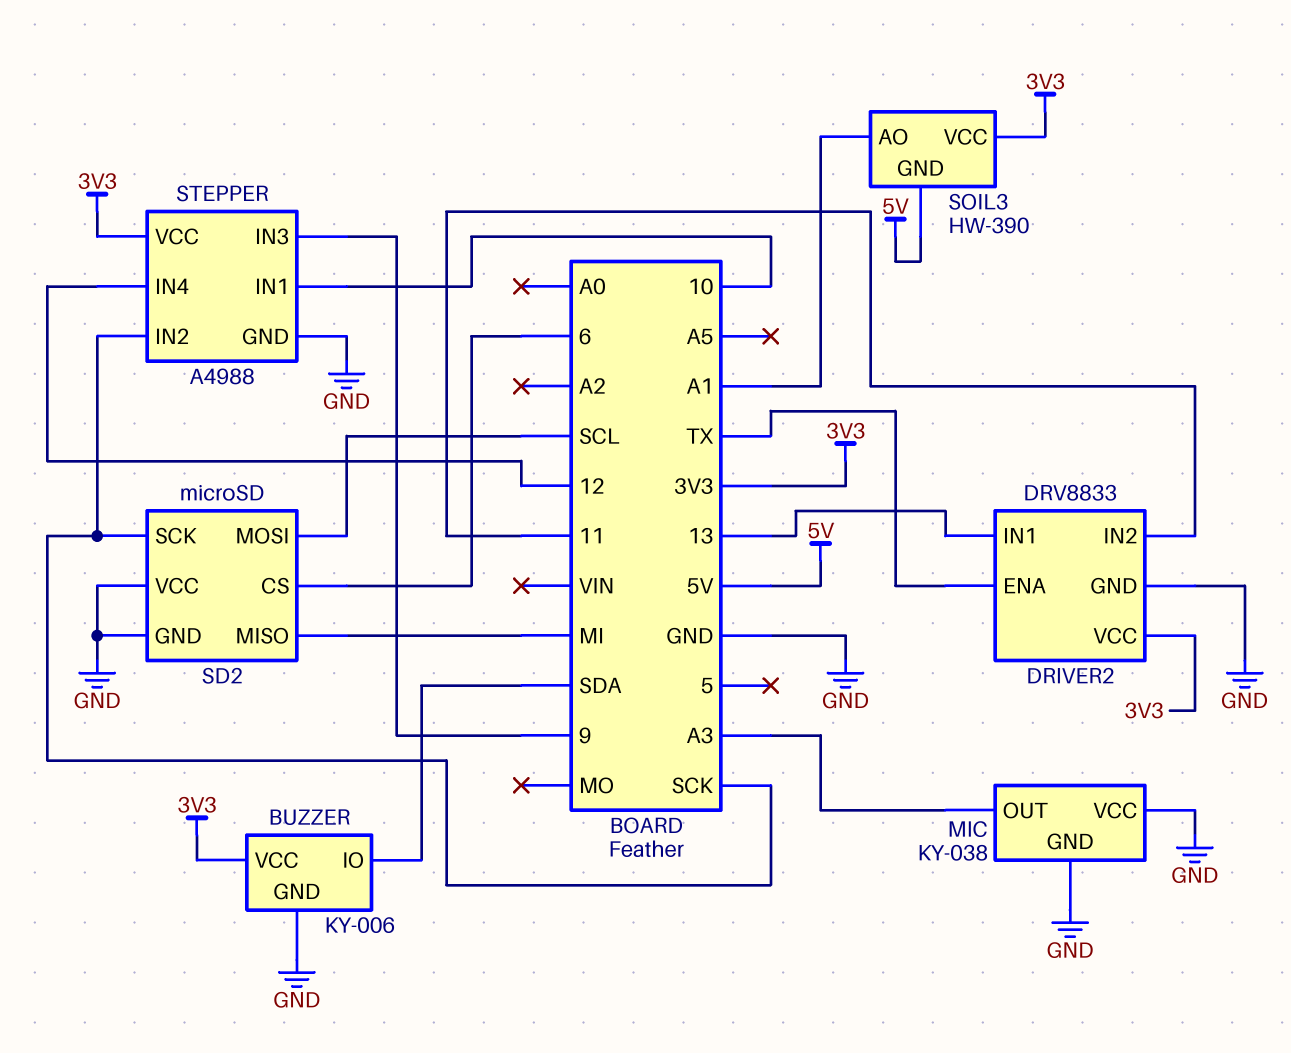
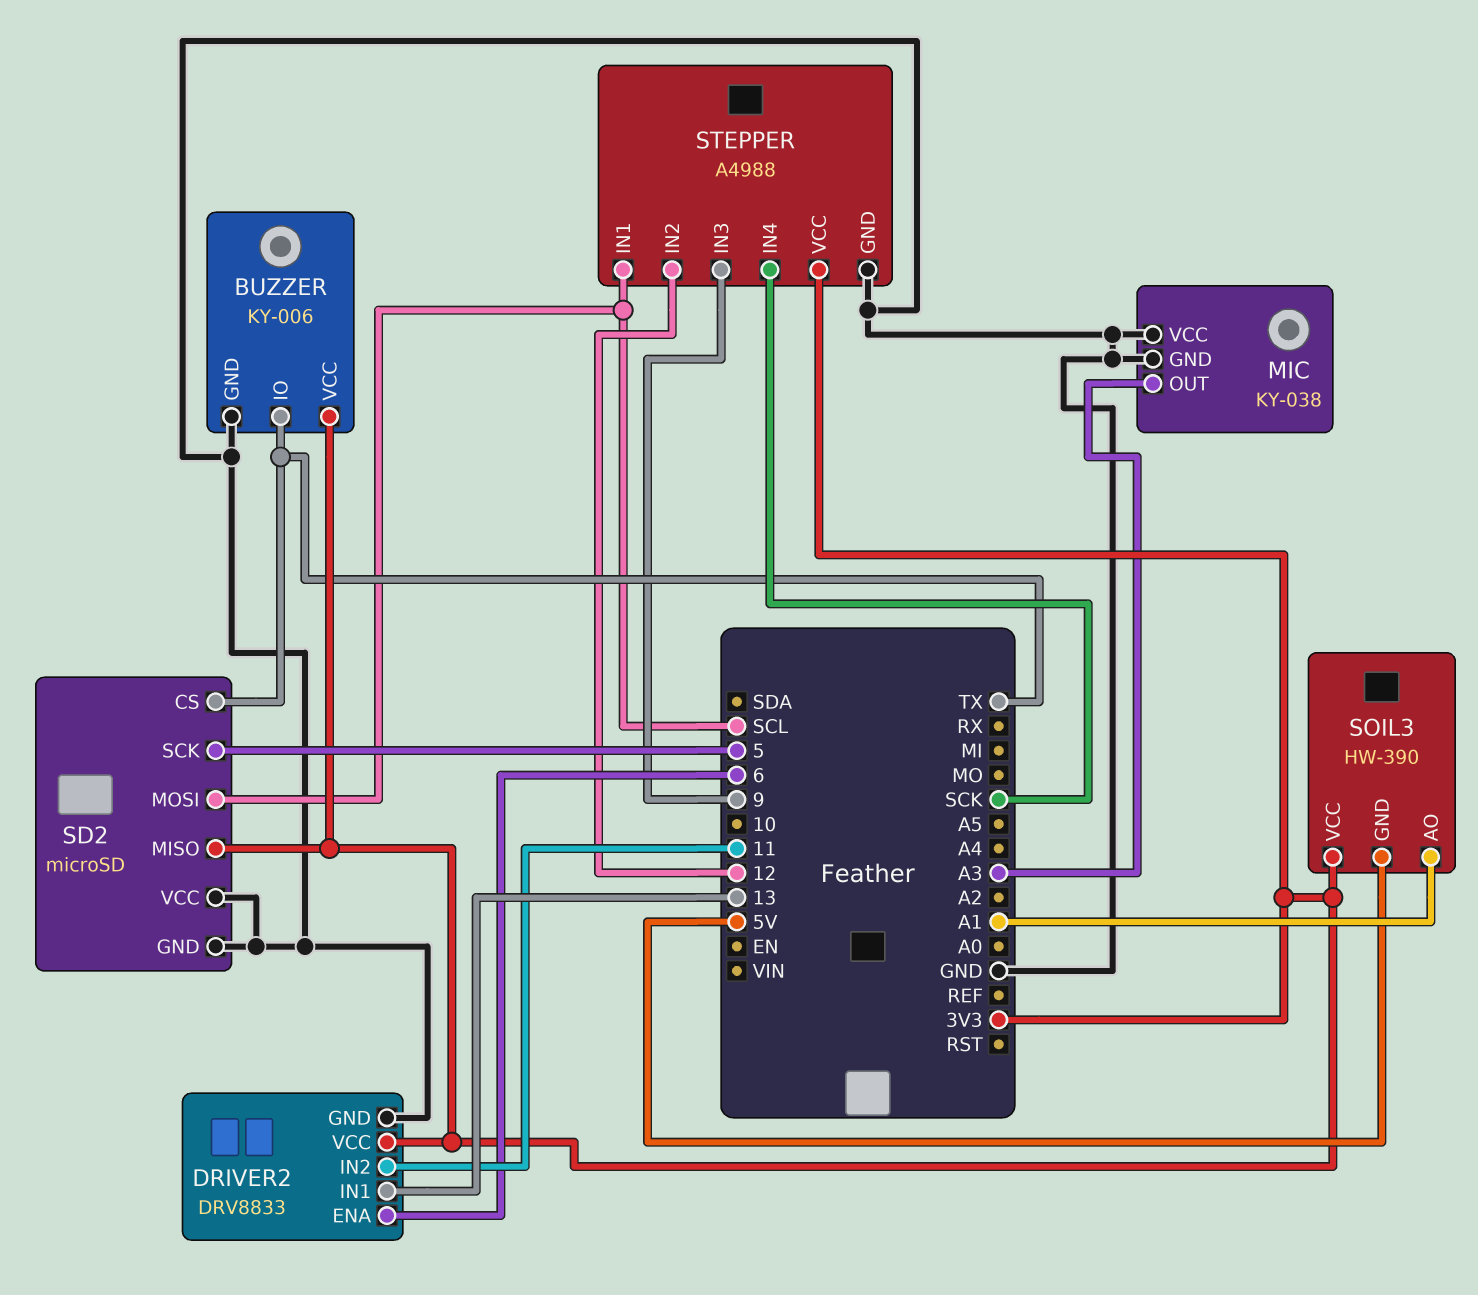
BUZZER pin IO: SDA -> TX
DRIVER2 pin ENA: TX -> 6
SD2 pin CS: 6 -> TX
SD2 pin MISO: MI -> 3V3
SD2 pin SCK: SCK -> 5
STEPPER pin IN1: 10 -> SCL
STEPPER pin IN2: SCK -> 12
STEPPER pin IN4: 12 -> SCK

